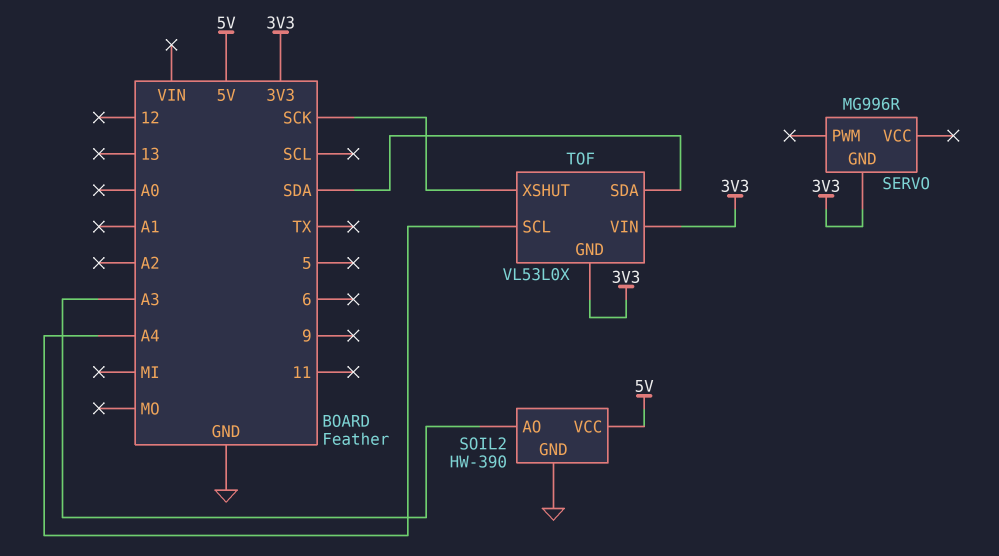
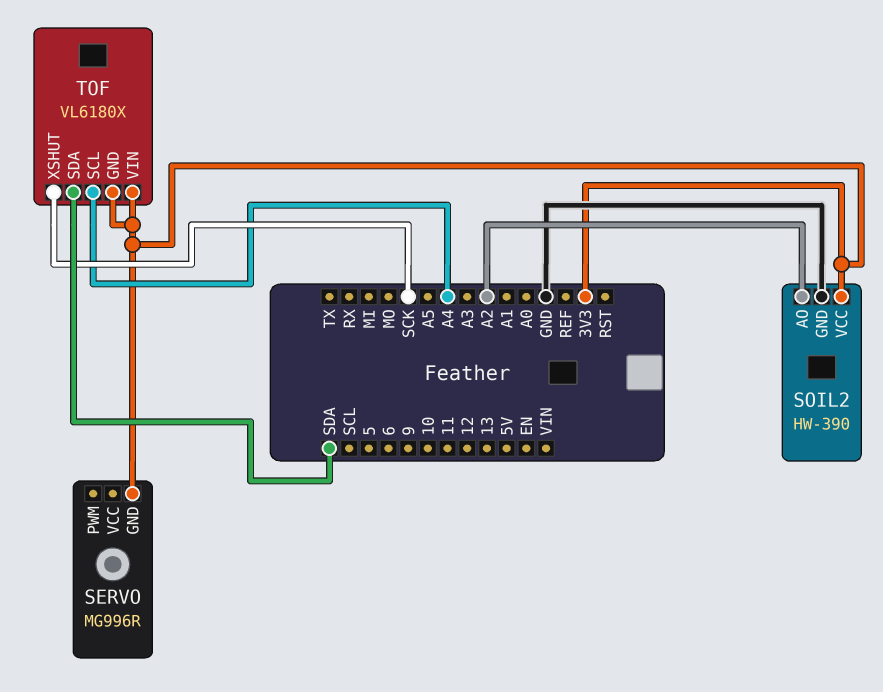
SOIL2 pin AO: A3 -> A2
SOIL2 pin VCC: 5V -> 3V3
TOF: VL53L0X -> VL6180X

